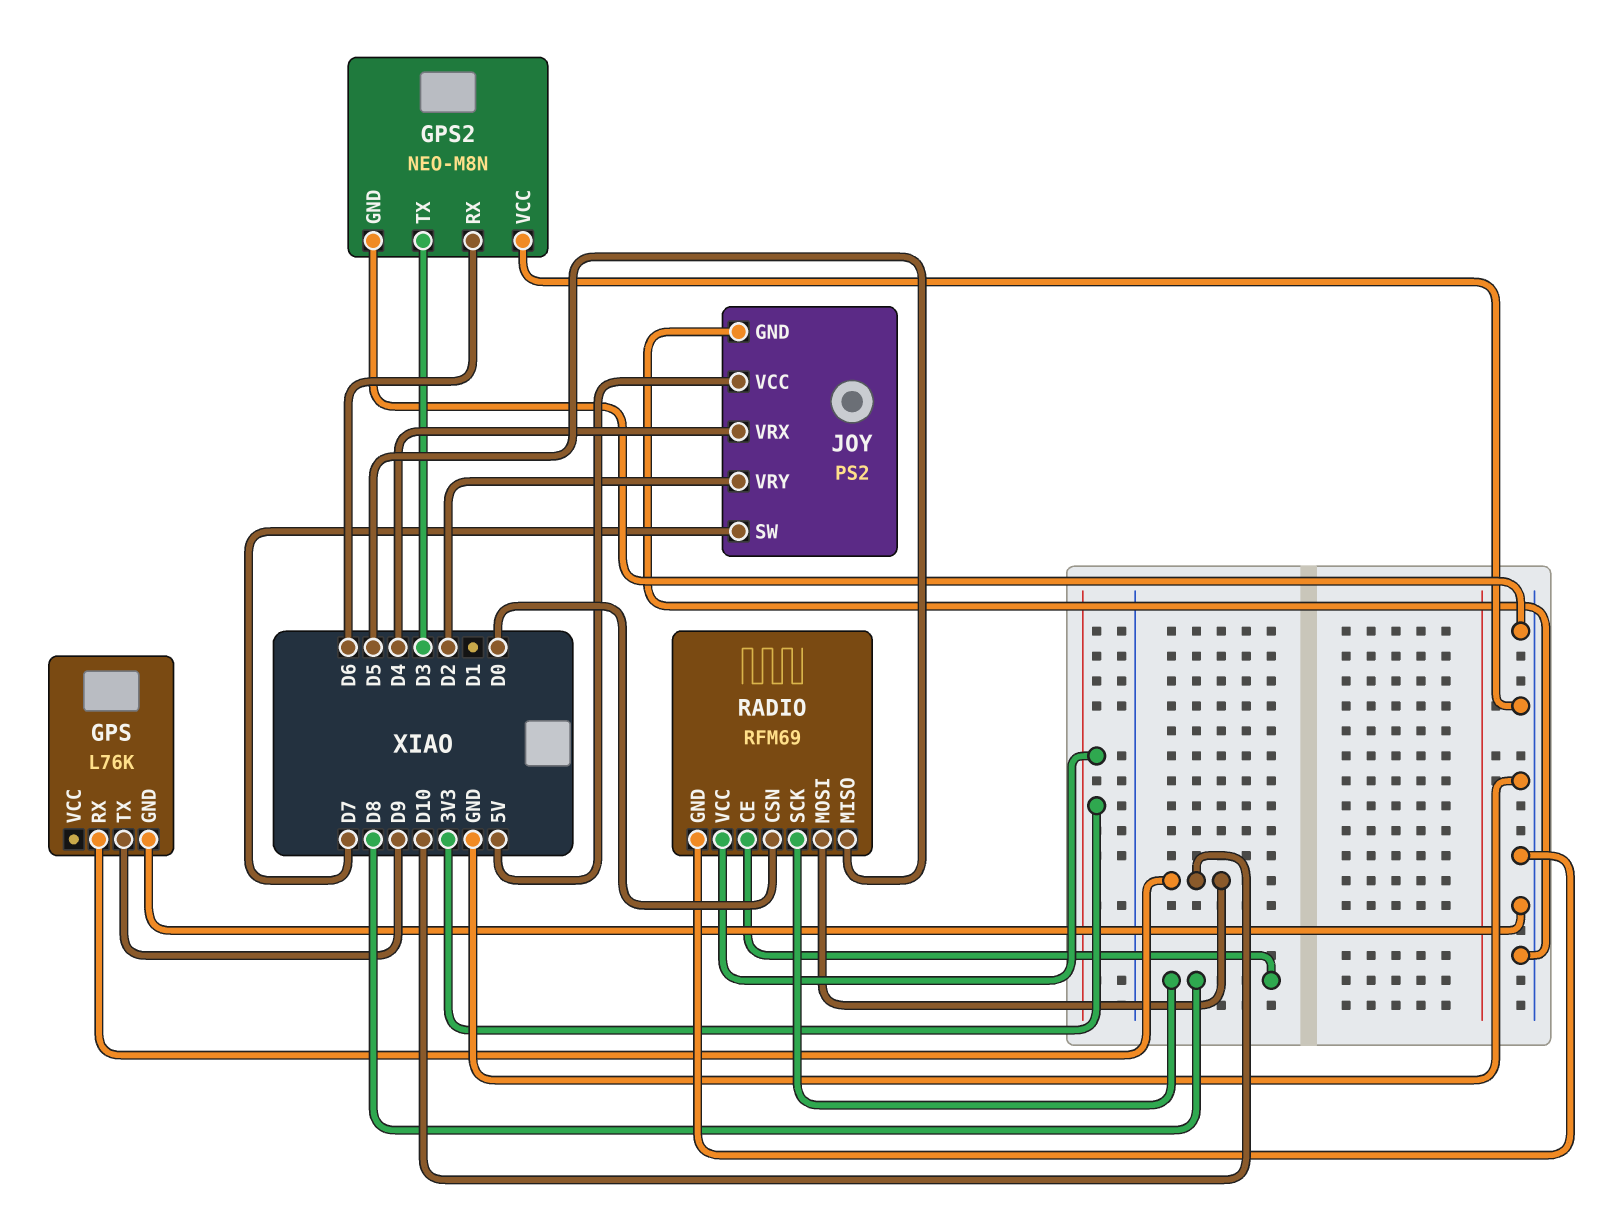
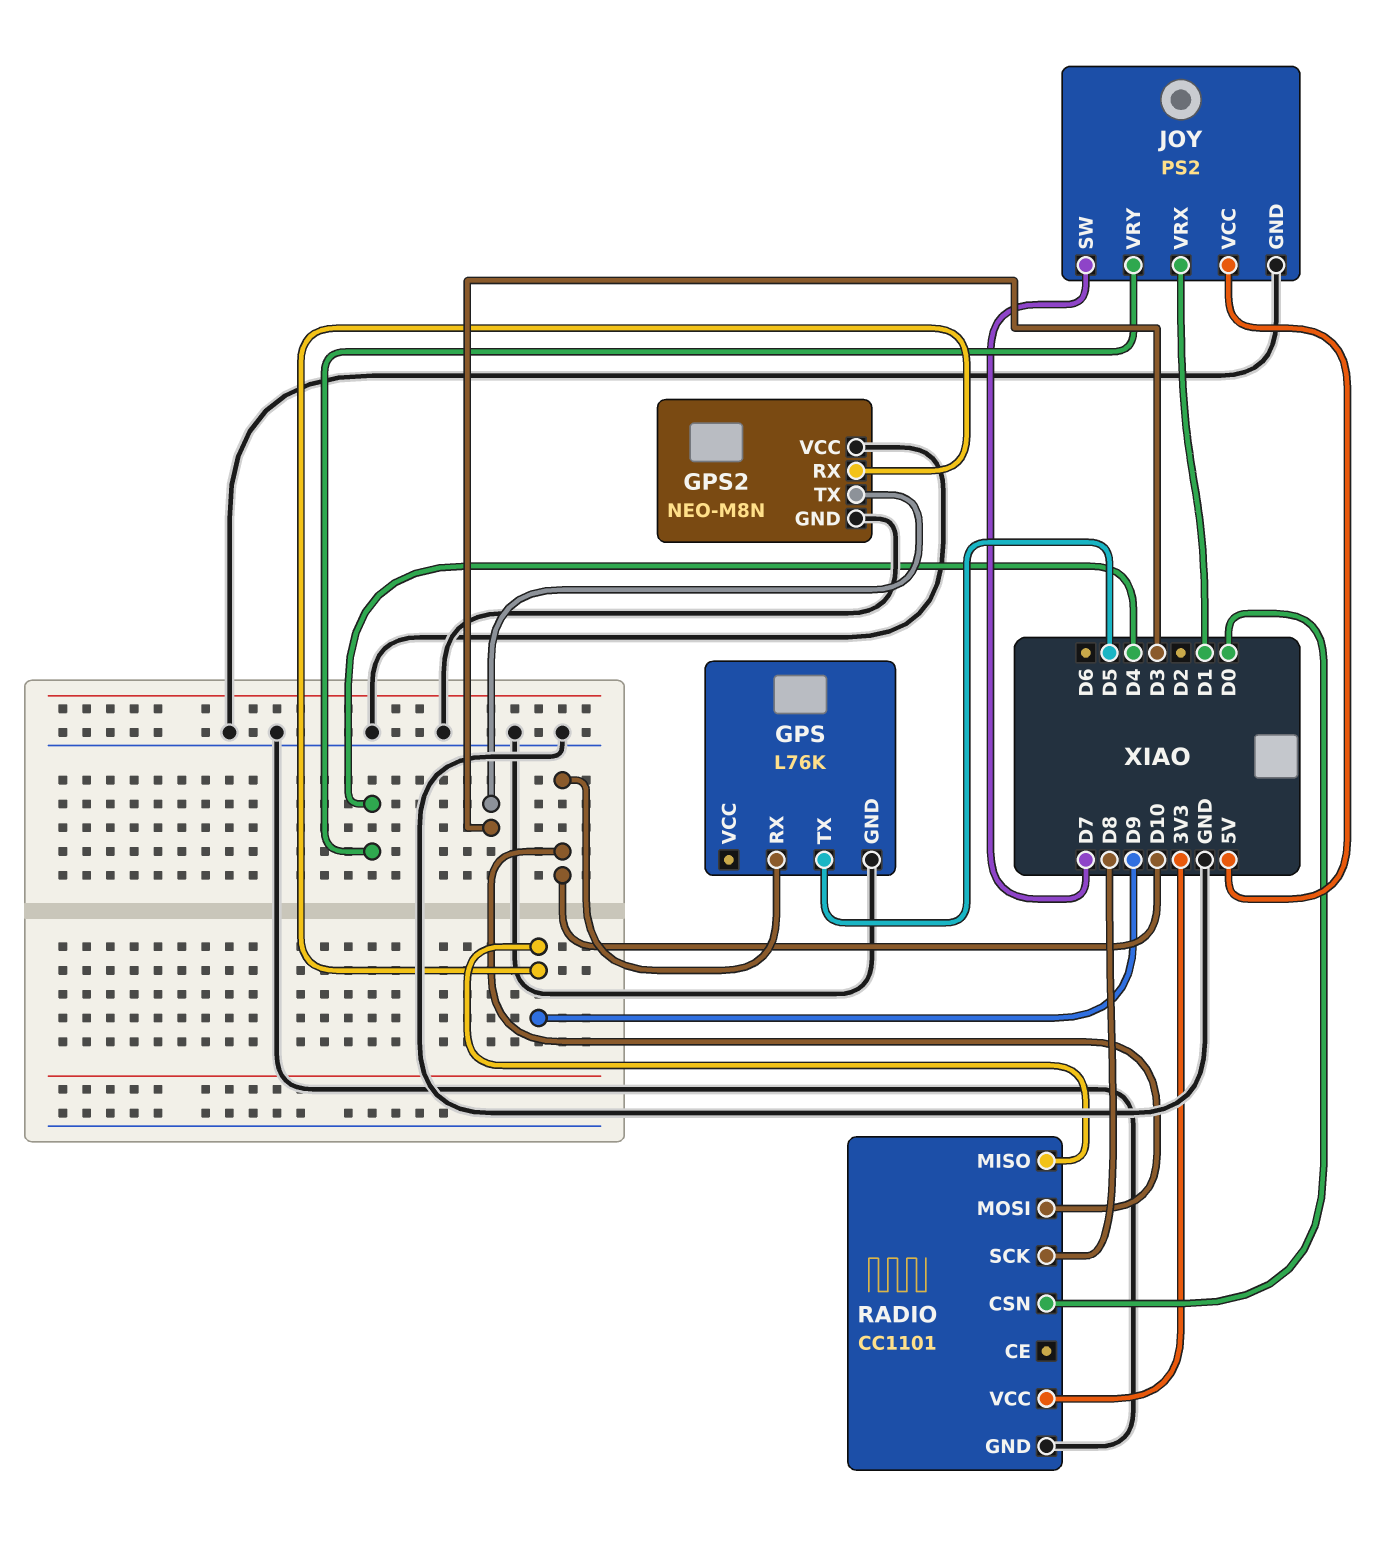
GPS pin TX: D9 -> D5
GPS2 pin RX: D6 -> D9
JOY pin VRX: D4 -> D1
JOY pin VRY: D2 -> D4
RADIO: RFM69 -> CC1101
RADIO pin CE: D8 -> none
RADIO pin MISO: D5 -> D9

